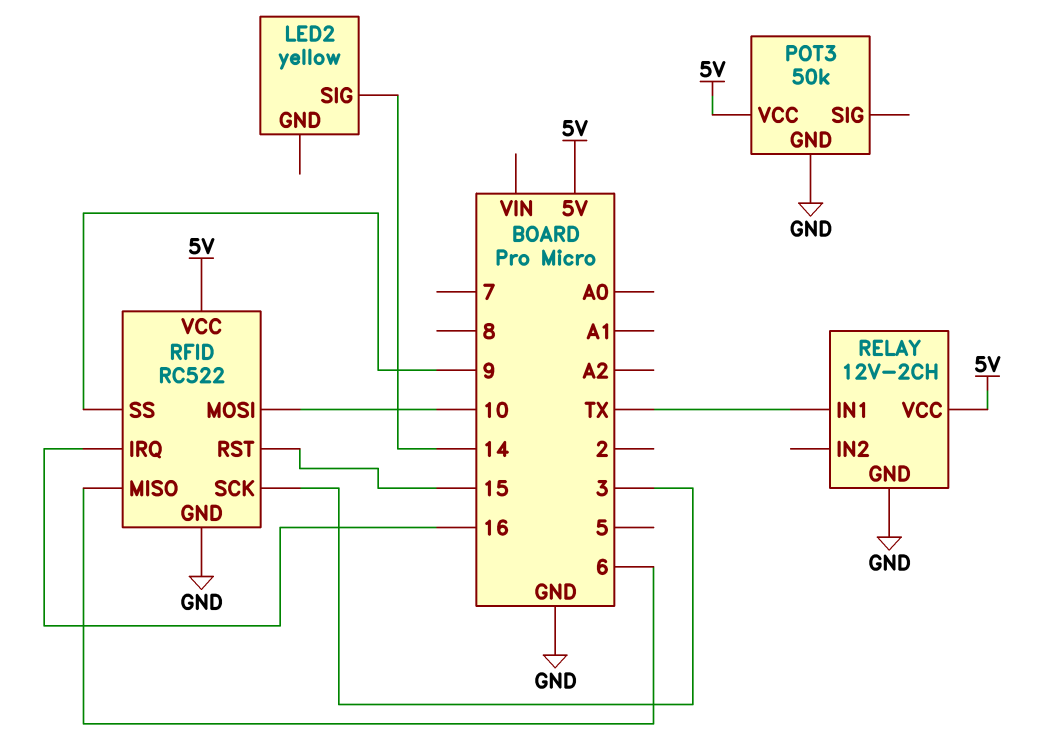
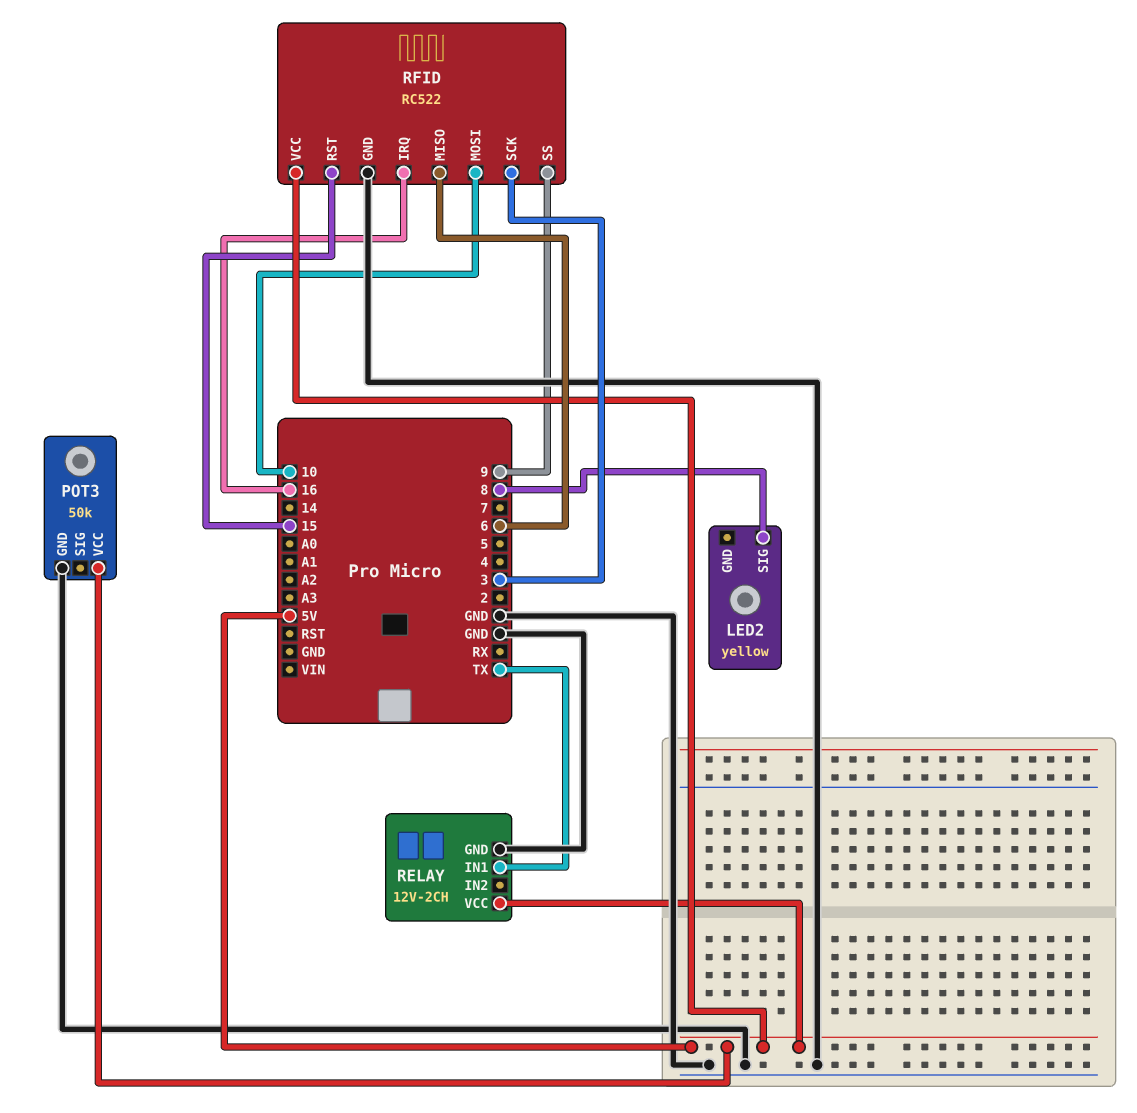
LED2 pin SIG: 14 -> 8

